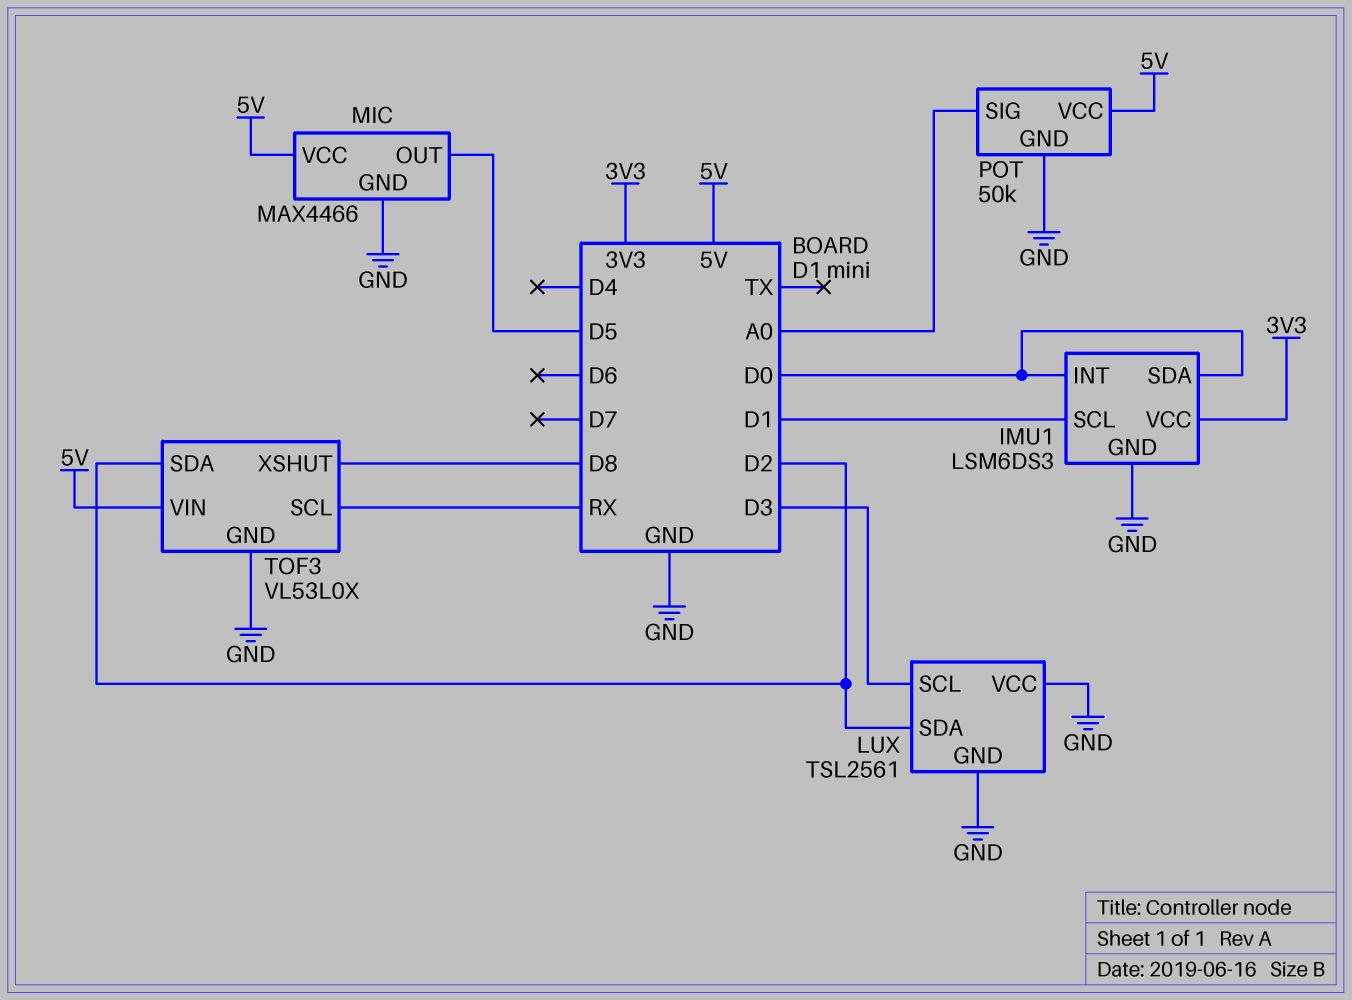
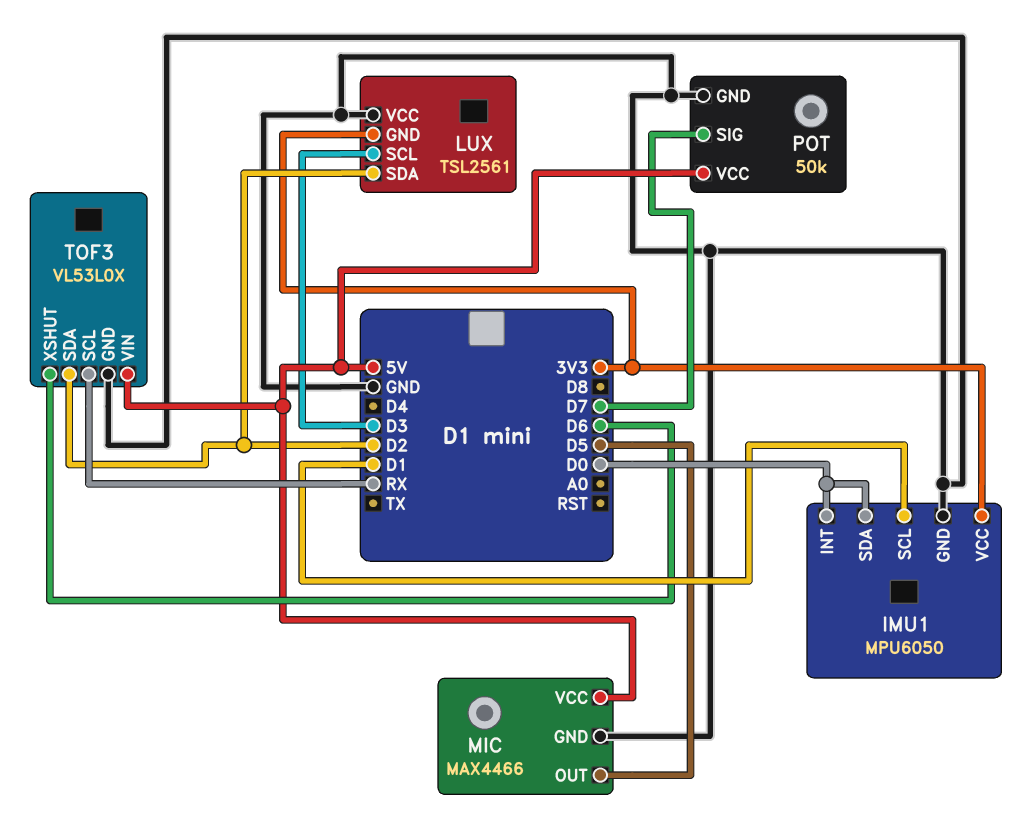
IMU1: LSM6DS3 -> MPU6050
LUX pin GND: GND -> 3V3
POT pin SIG: A0 -> D7
TOF3 pin XSHUT: D8 -> D6

